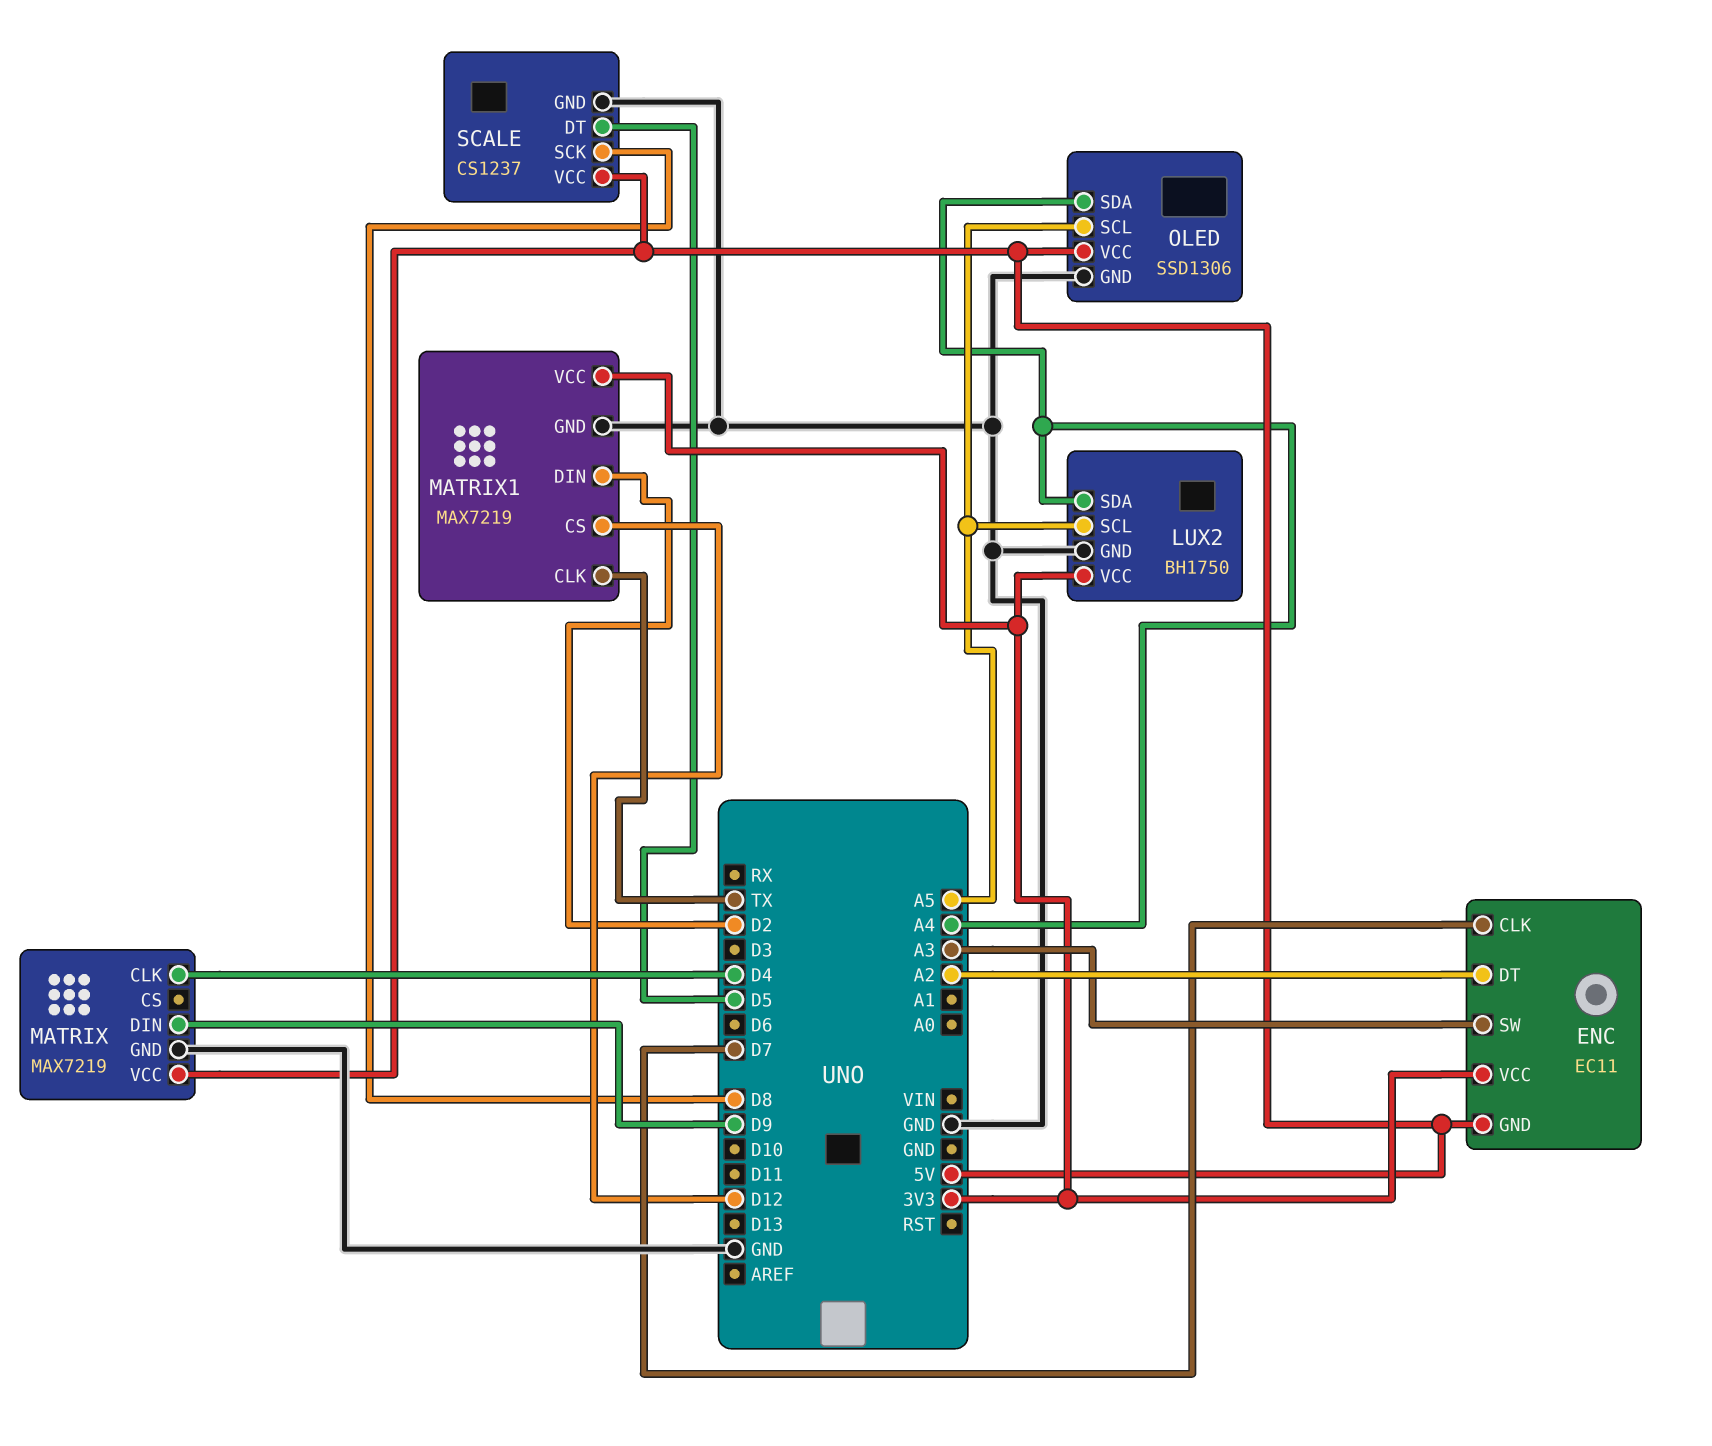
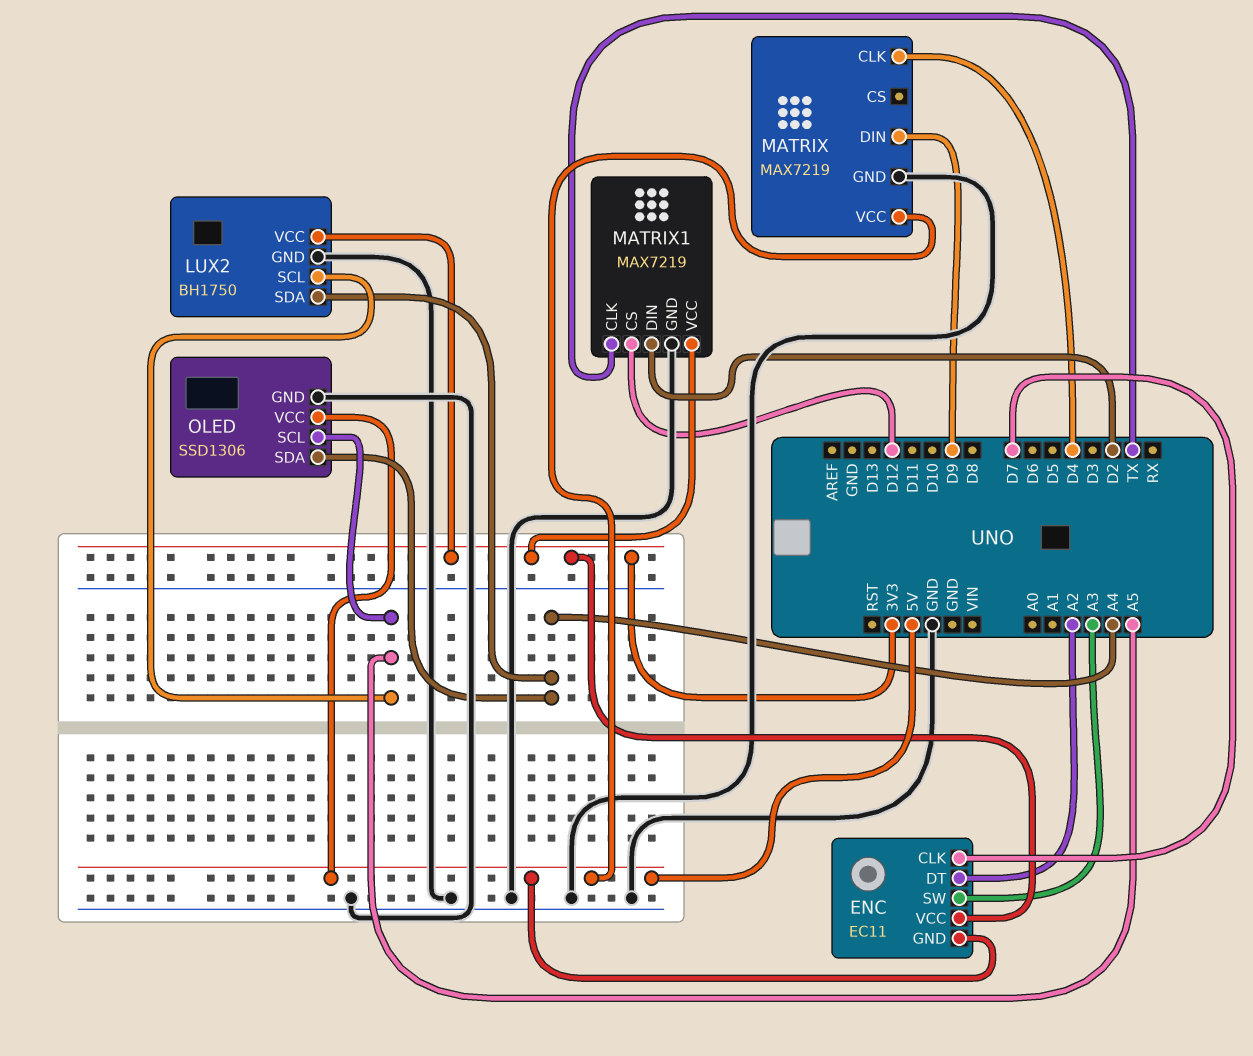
SCALE: CS1237 -> none
SCALE pin DT: D5 -> none
SCALE pin GND: GND -> none
SCALE pin SCK: D8 -> none
SCALE pin VCC: 5V -> none

